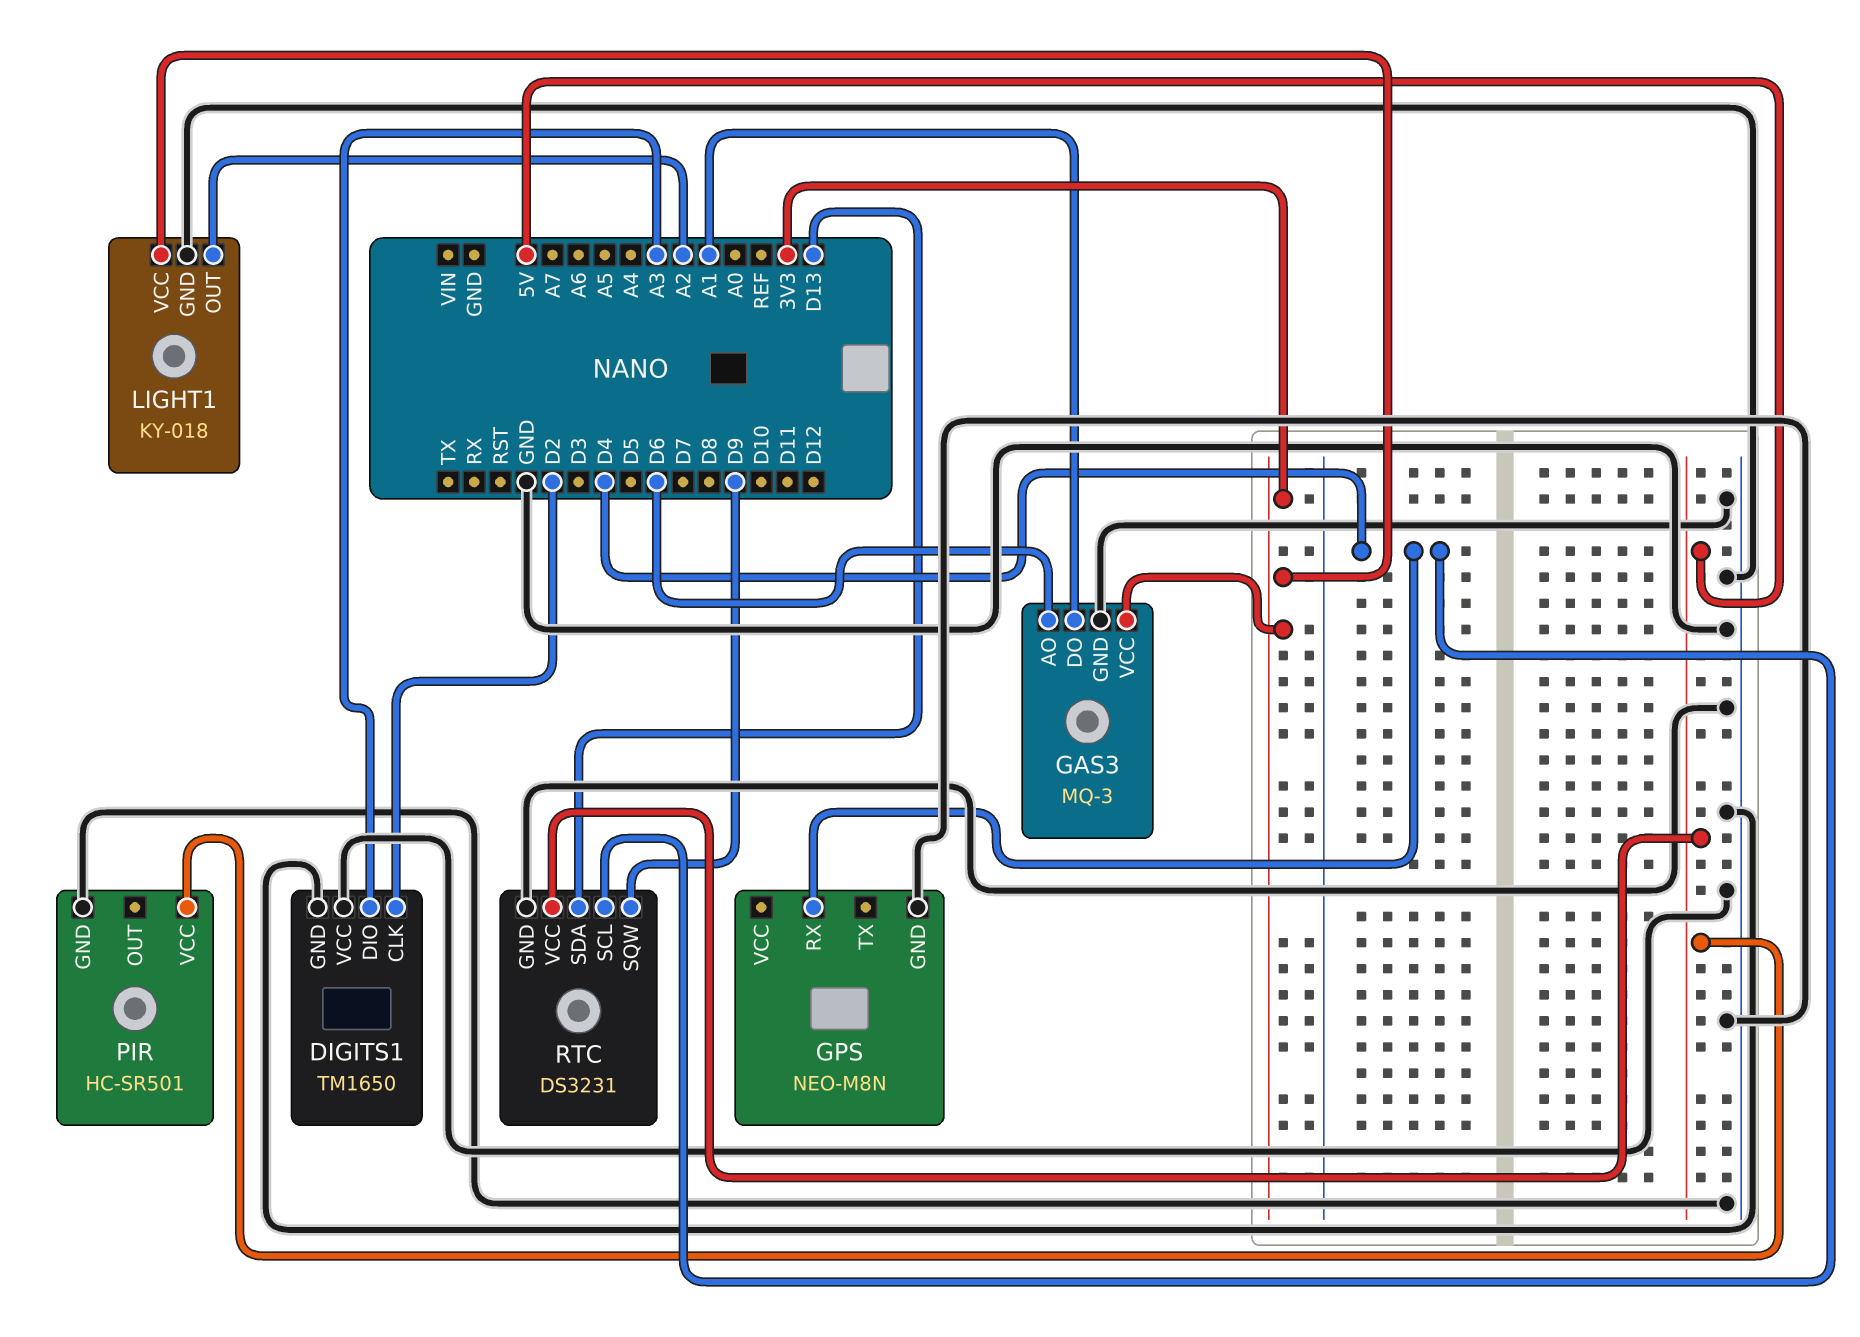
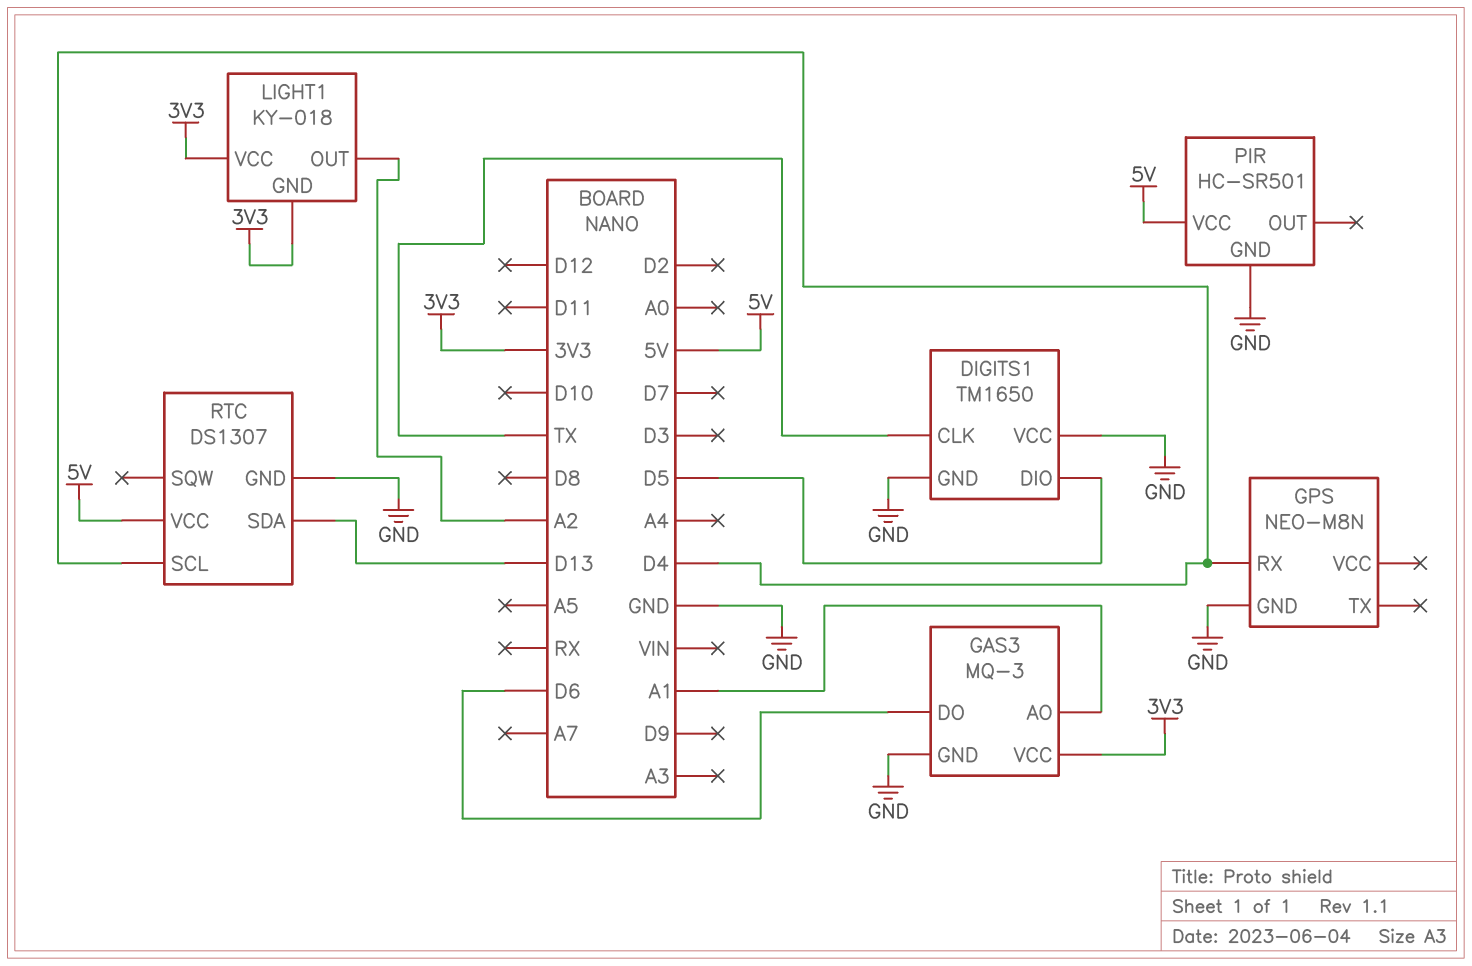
DIGITS1 pin CLK: D2 -> TX
DIGITS1 pin DIO: A3 -> D5
GAS3 pin AO: D6 -> A1
GAS3 pin DO: A1 -> D6
LIGHT1 pin GND: GND -> 3V3
RTC: DS3231 -> DS1307
RTC pin SQW: D9 -> none

